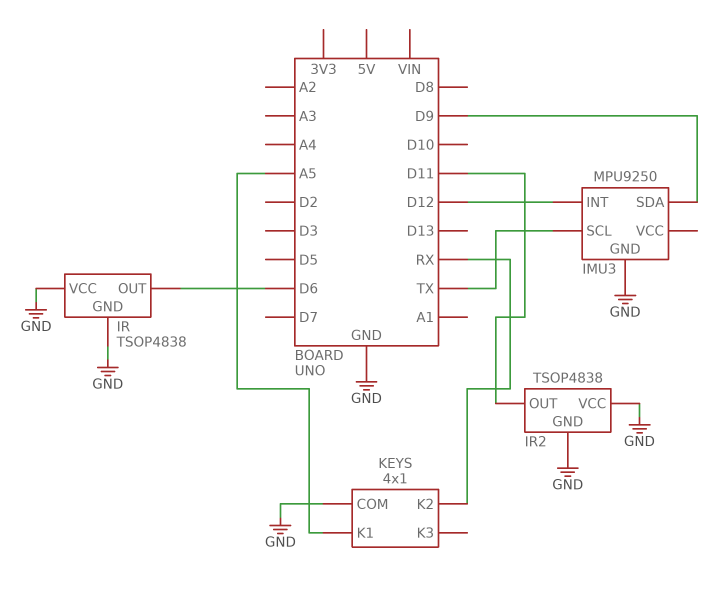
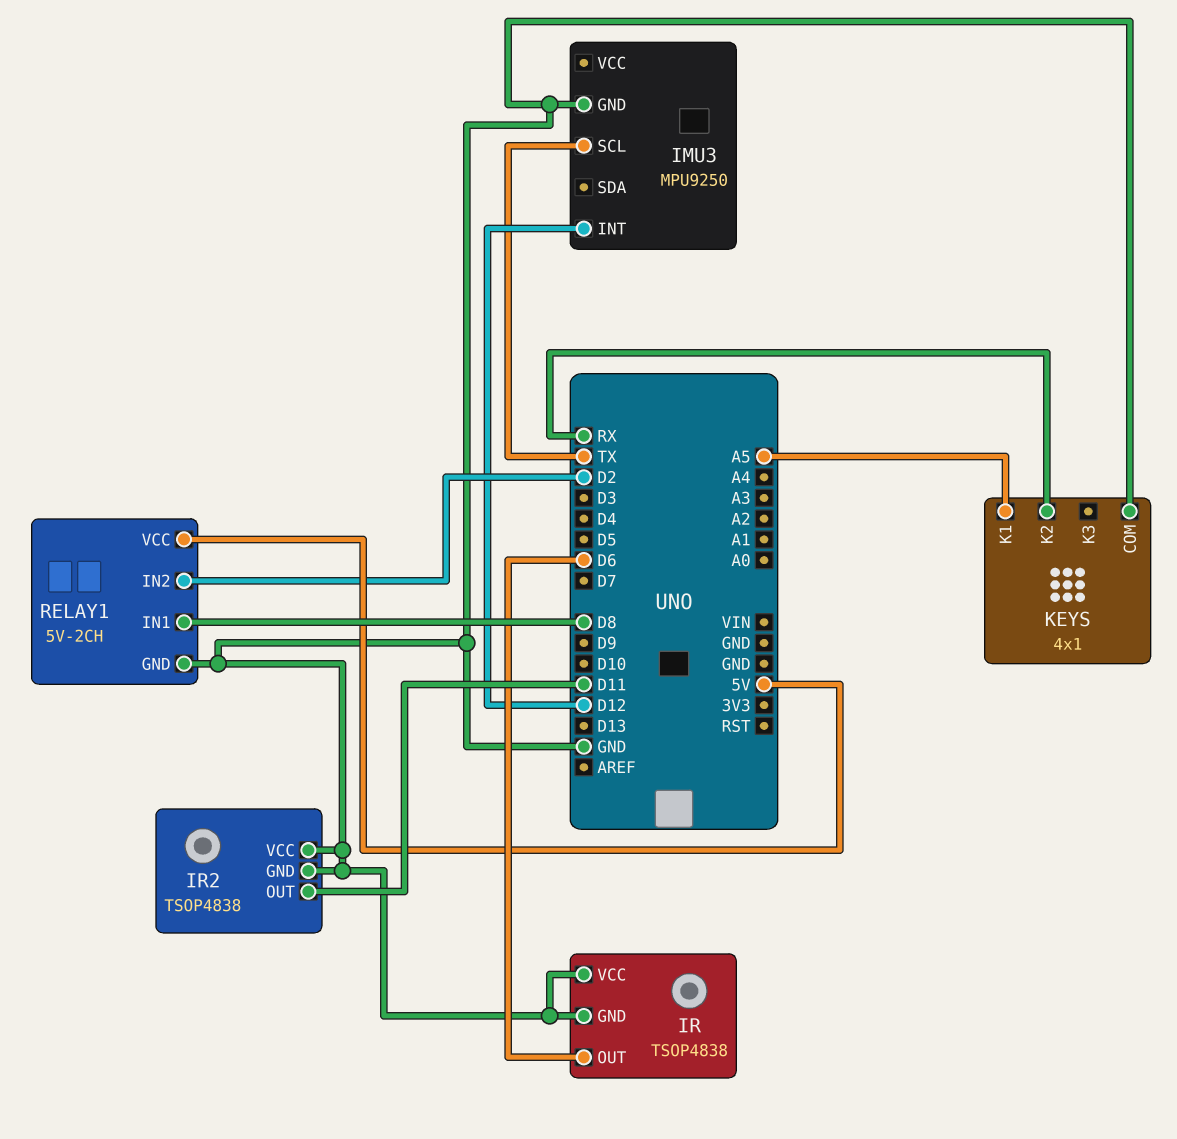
IMU3 pin SDA: D9 -> none
RELAY1: none -> 5V-2CH
RELAY1 pin GND: none -> GND
RELAY1 pin IN1: none -> D8
RELAY1 pin IN2: none -> D2
RELAY1 pin VCC: none -> 5V

